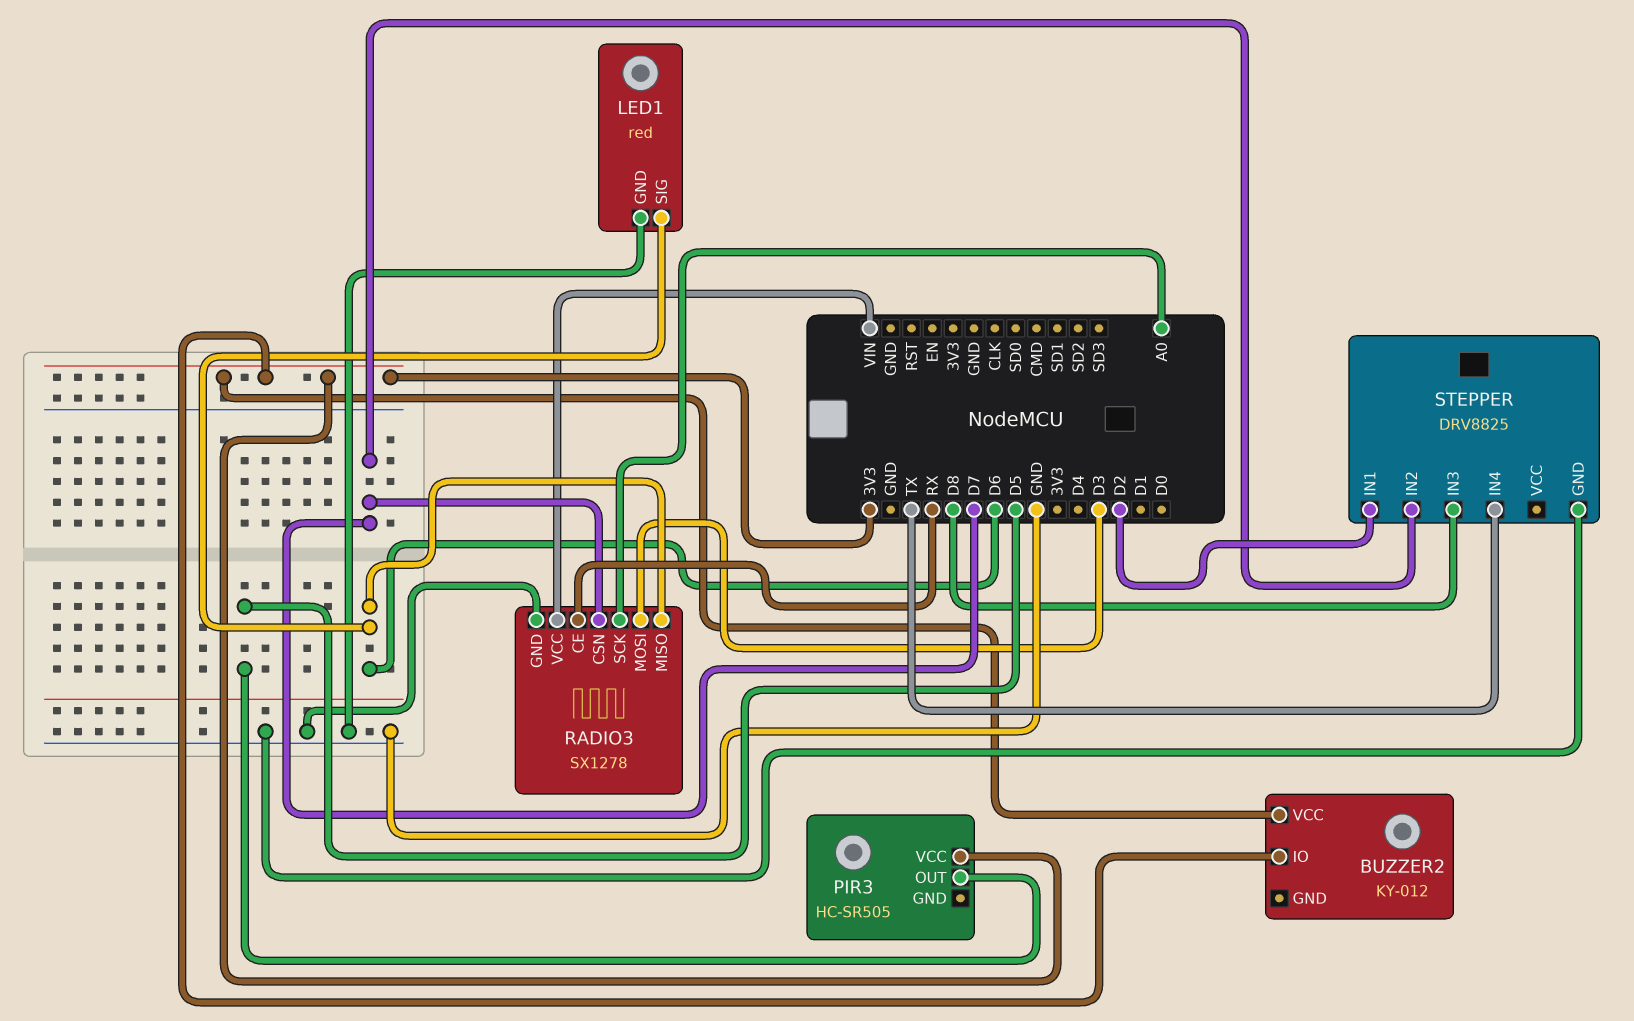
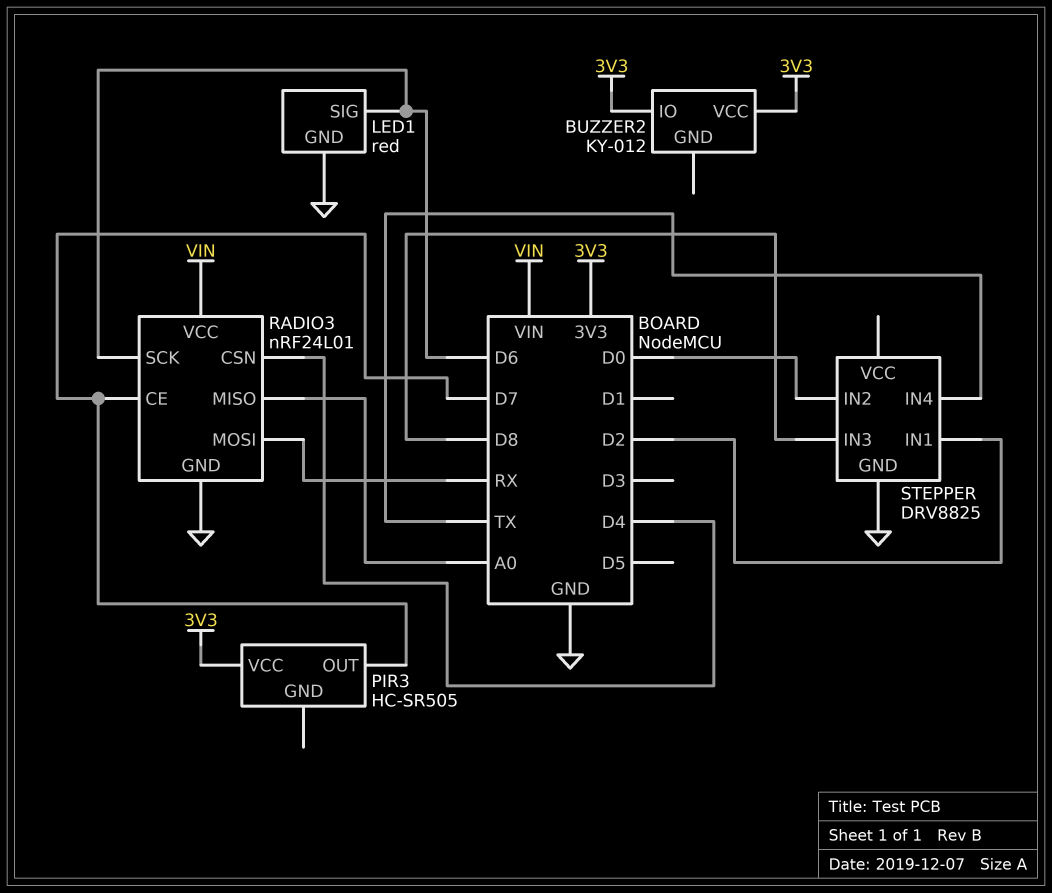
PIR3 pin OUT: D5 -> D7
RADIO3: SX1278 -> nRF24L01
RADIO3 pin CE: RX -> D7
RADIO3 pin CSN: D7 -> D4
RADIO3 pin MISO: D6 -> A0
RADIO3 pin MOSI: D3 -> RX
RADIO3 pin SCK: A0 -> D6
STEPPER pin IN2: D7 -> D0

